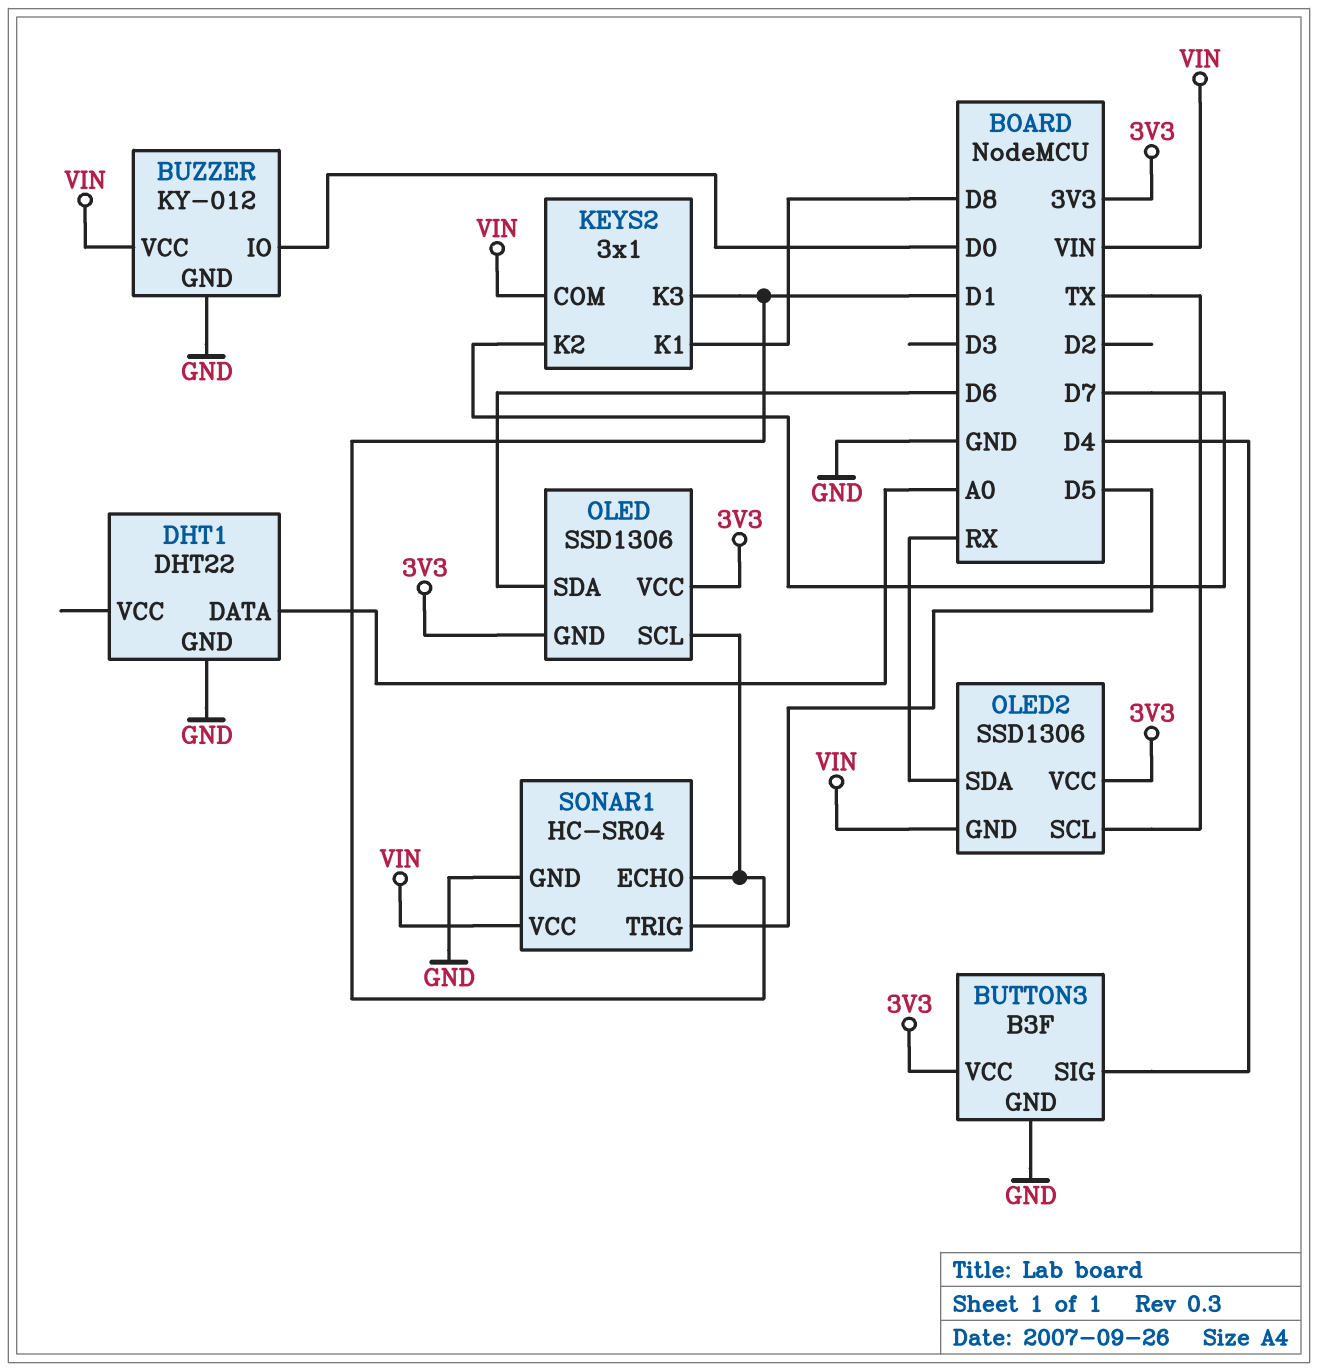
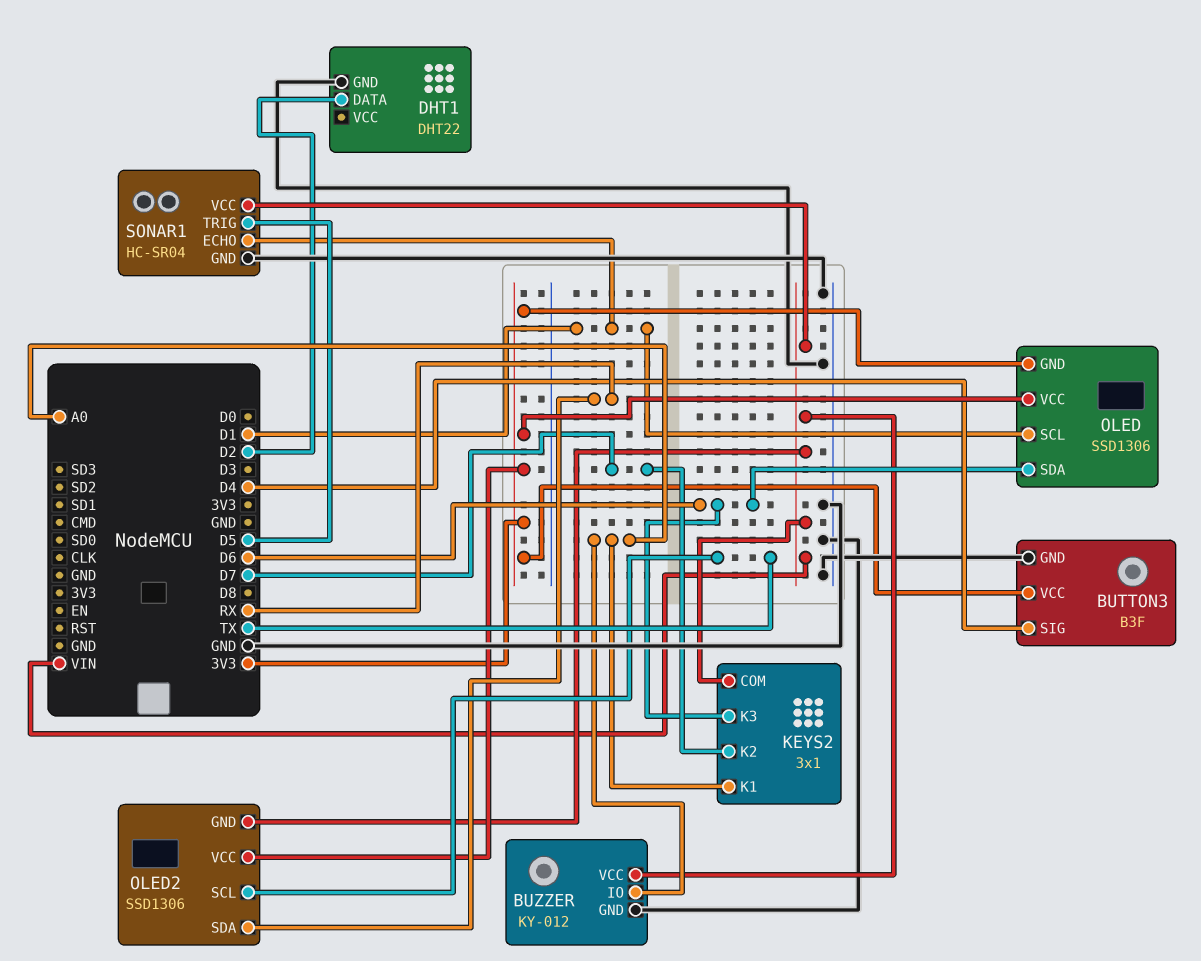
BUZZER pin IO: D0 -> A0
DHT1 pin DATA: A0 -> D2
KEYS2 pin K1: D8 -> A0
KEYS2 pin K3: D1 -> D6

